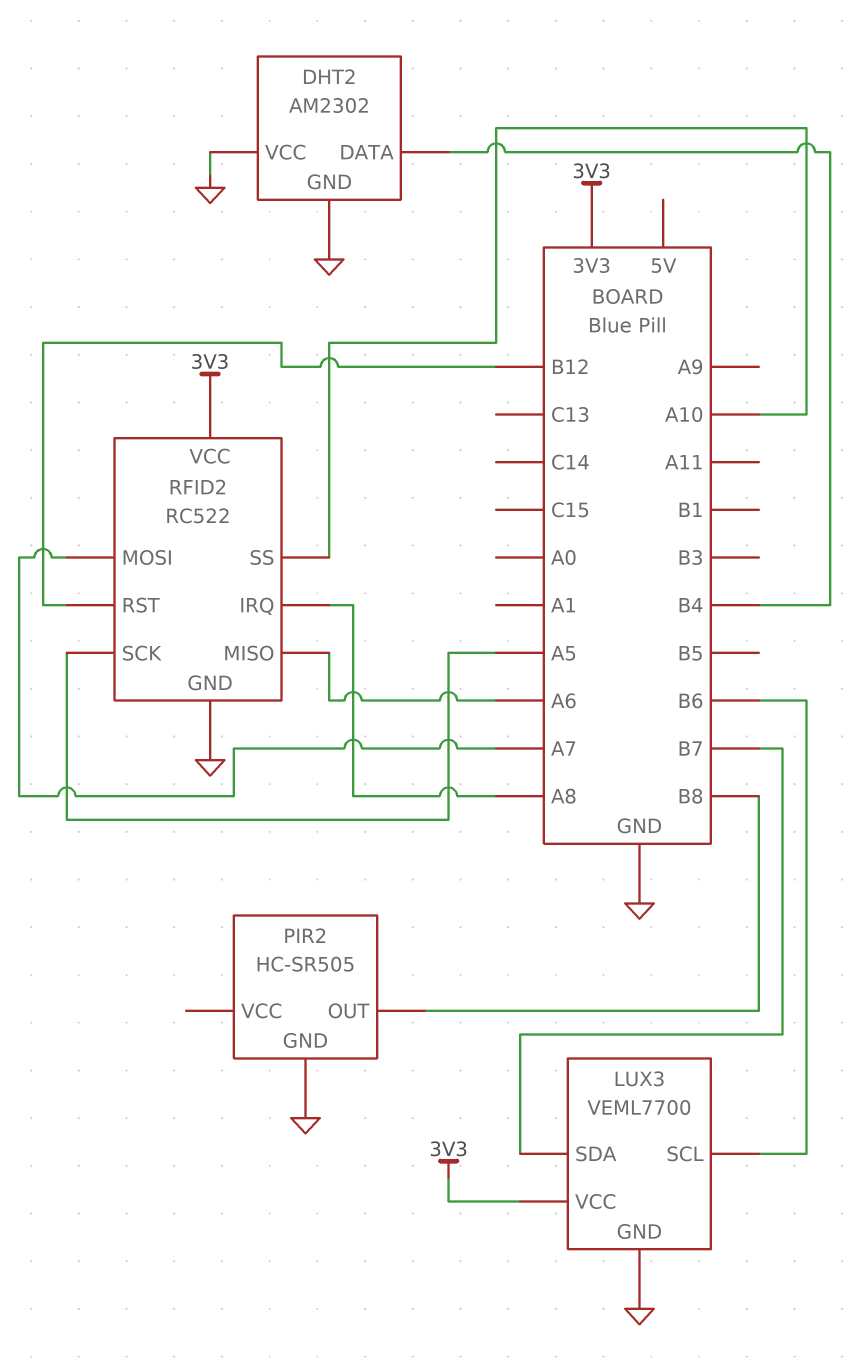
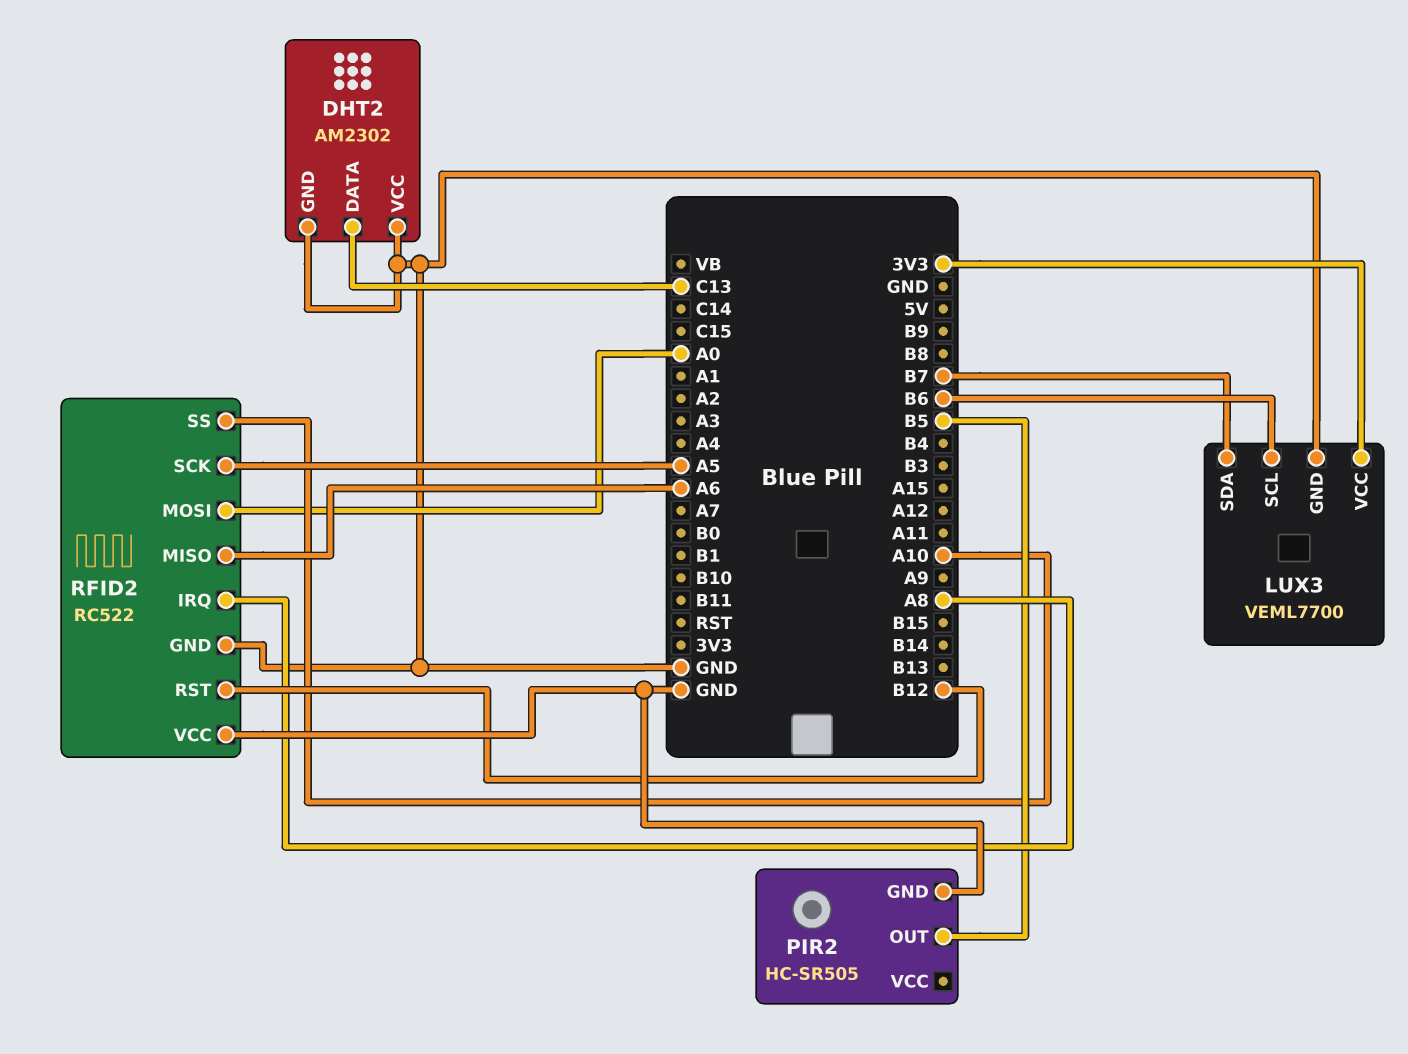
DHT2 pin DATA: B4 -> C13
PIR2 pin OUT: B8 -> B5
RFID2 pin MOSI: A7 -> A0
RFID2 pin VCC: 3V3 -> GND

